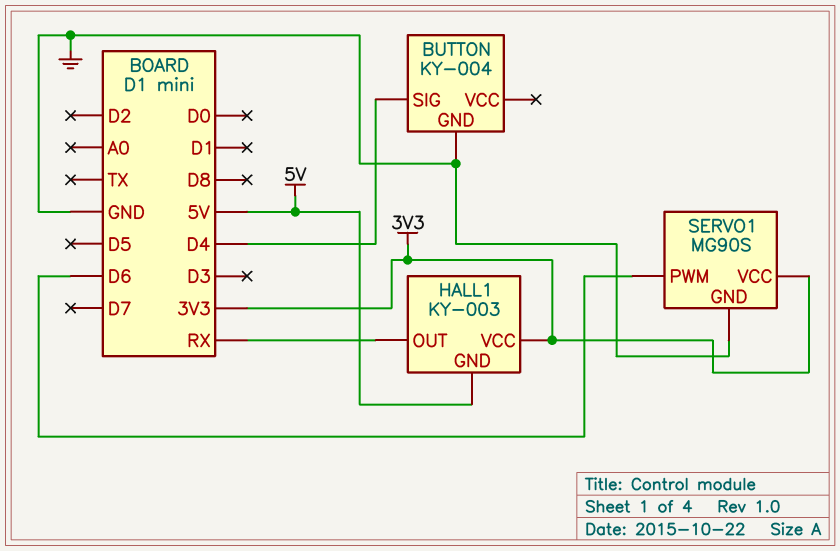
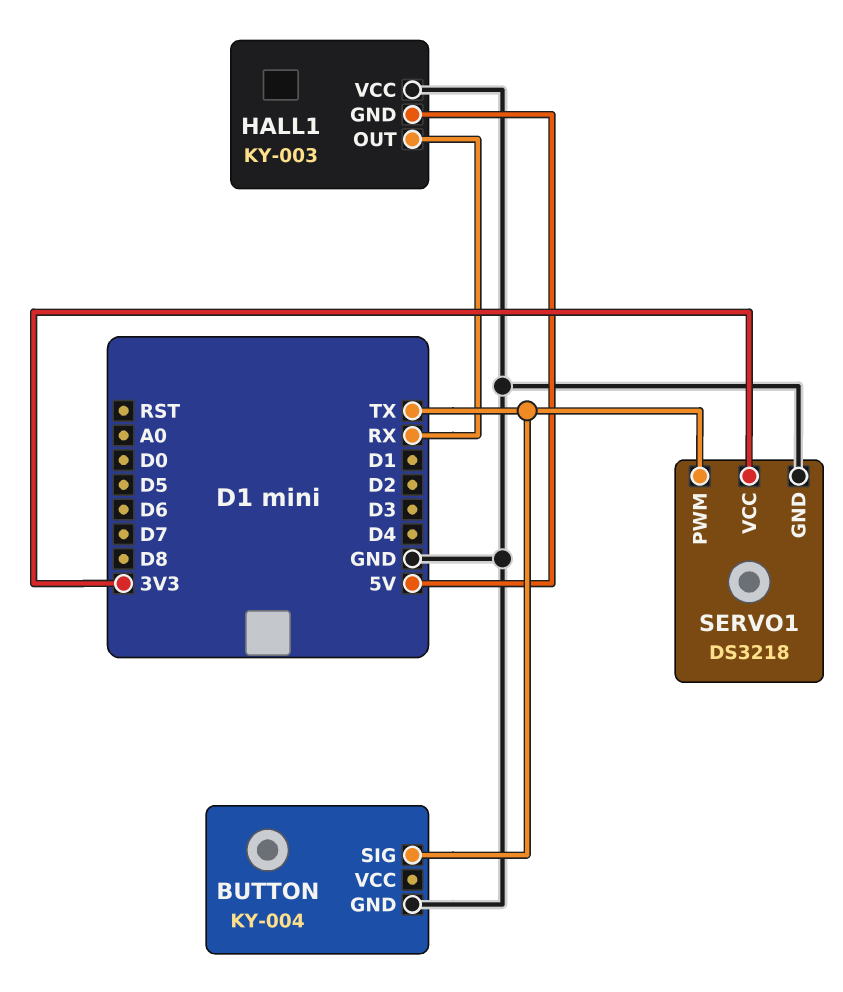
BUTTON pin SIG: D4 -> TX
HALL1 pin VCC: 3V3 -> GND
SERVO1: MG90S -> DS3218
SERVO1 pin PWM: D6 -> TX

